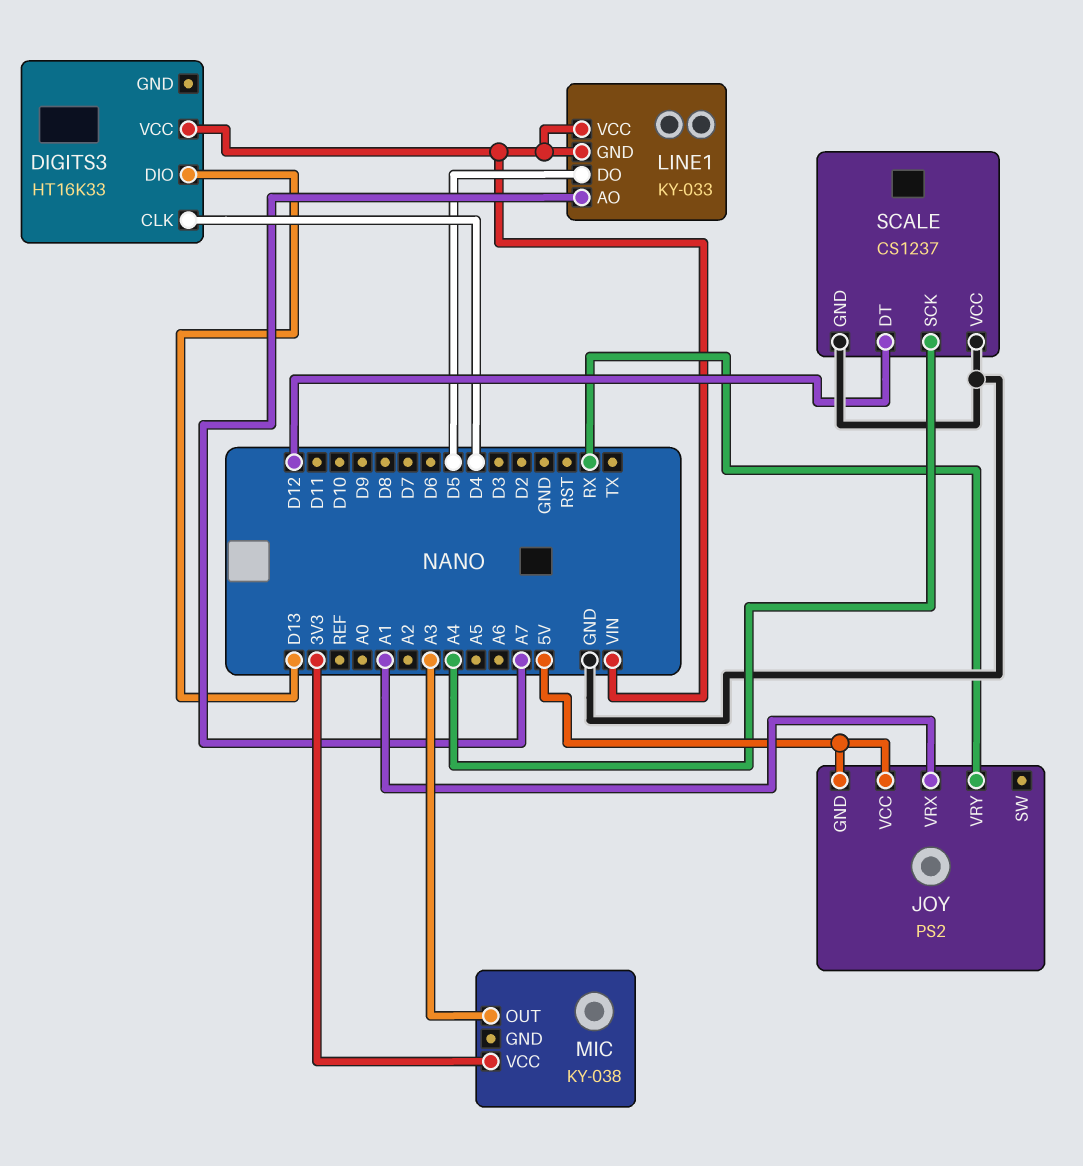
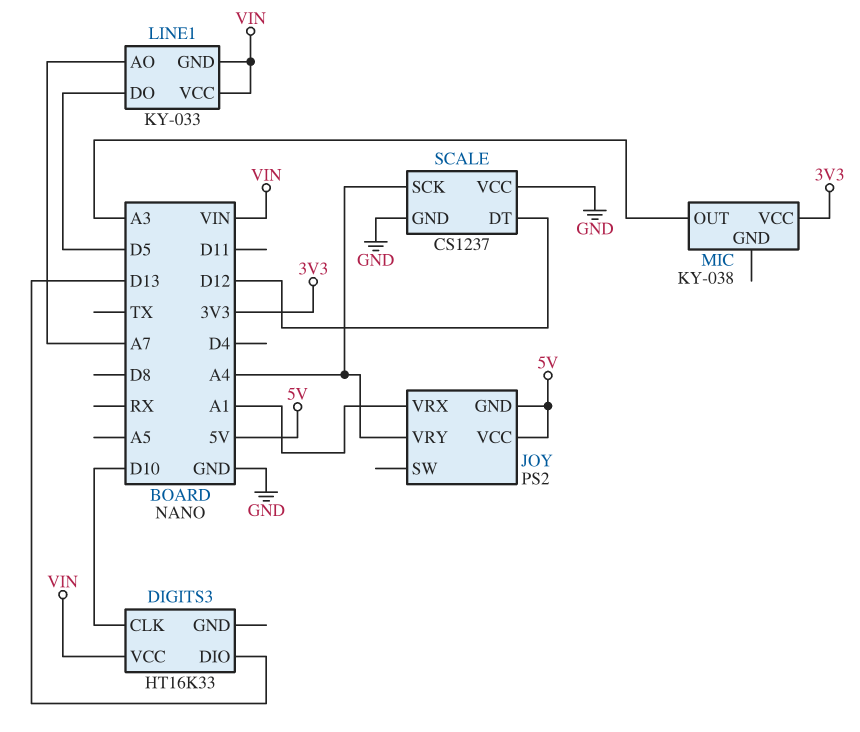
DIGITS3 pin CLK: D4 -> D10
JOY pin VRY: RX -> A4

